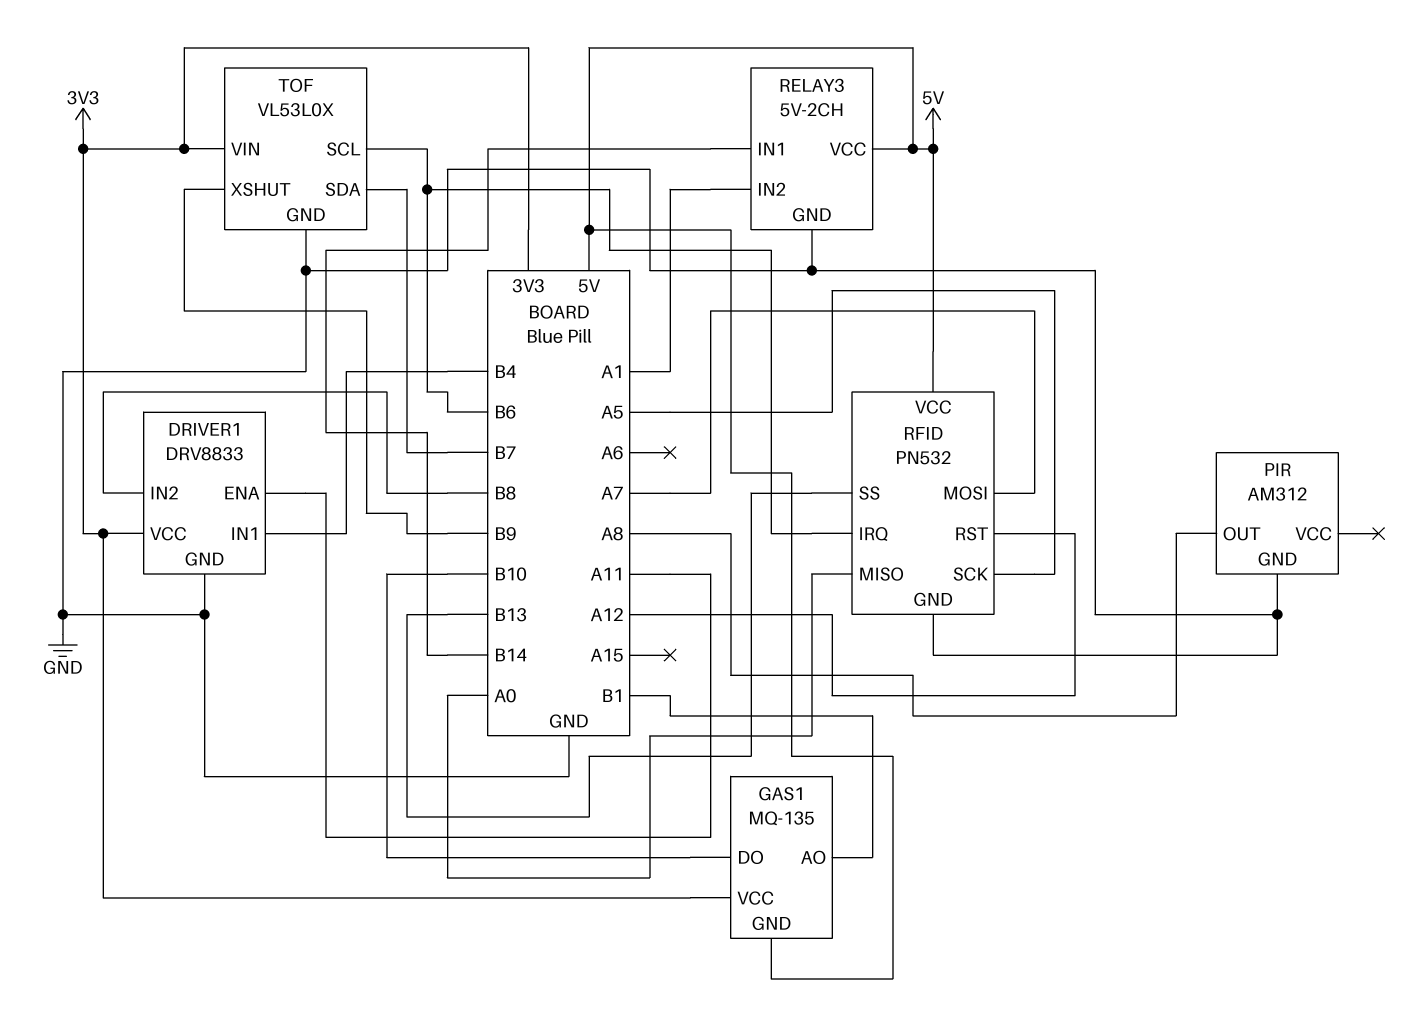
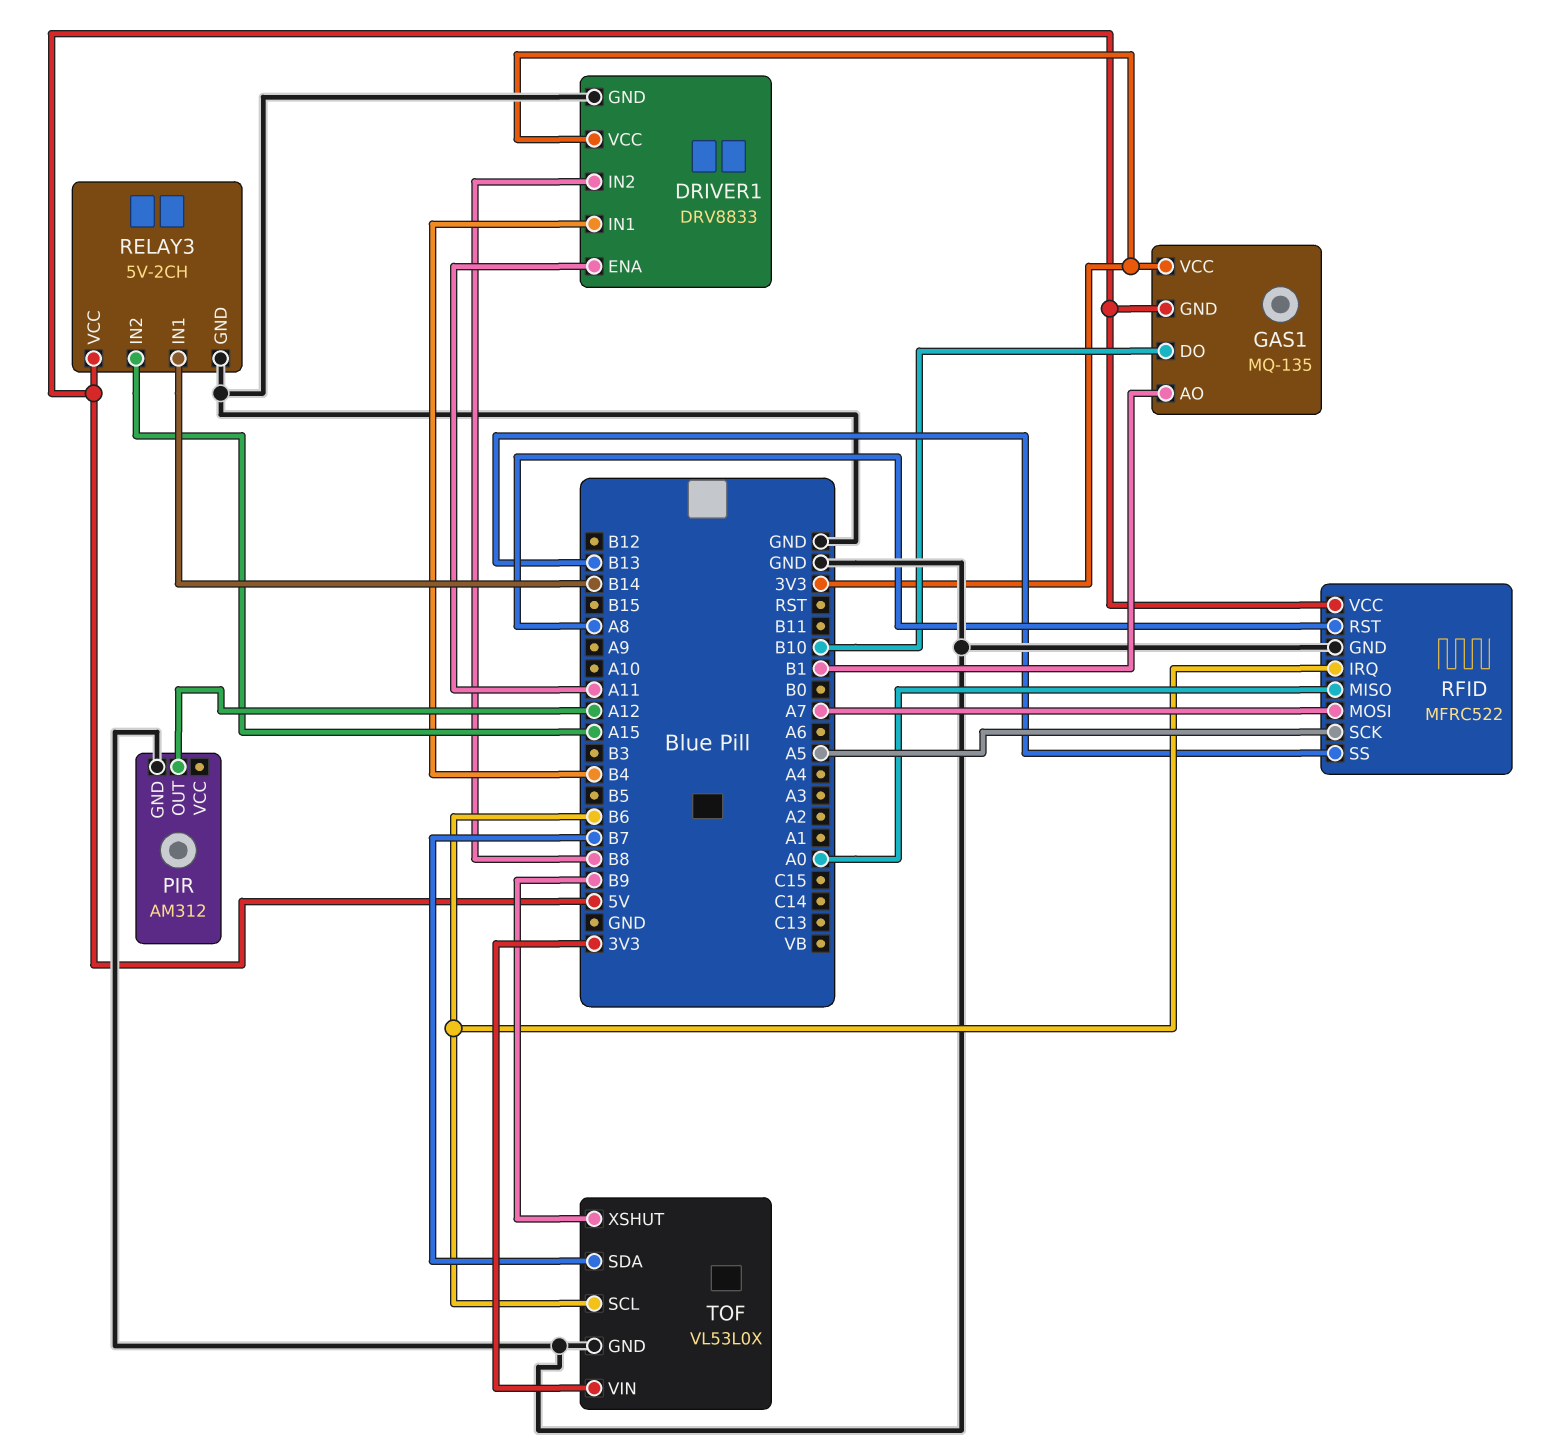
PIR pin OUT: A8 -> A12
RELAY3 pin IN2: A1 -> A15
RFID: PN532 -> MFRC522
RFID pin RST: A12 -> A8

